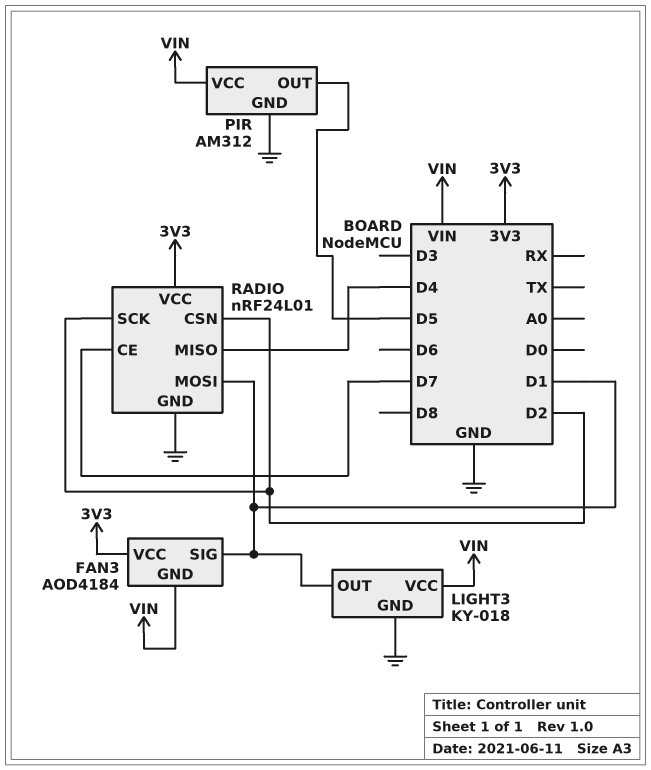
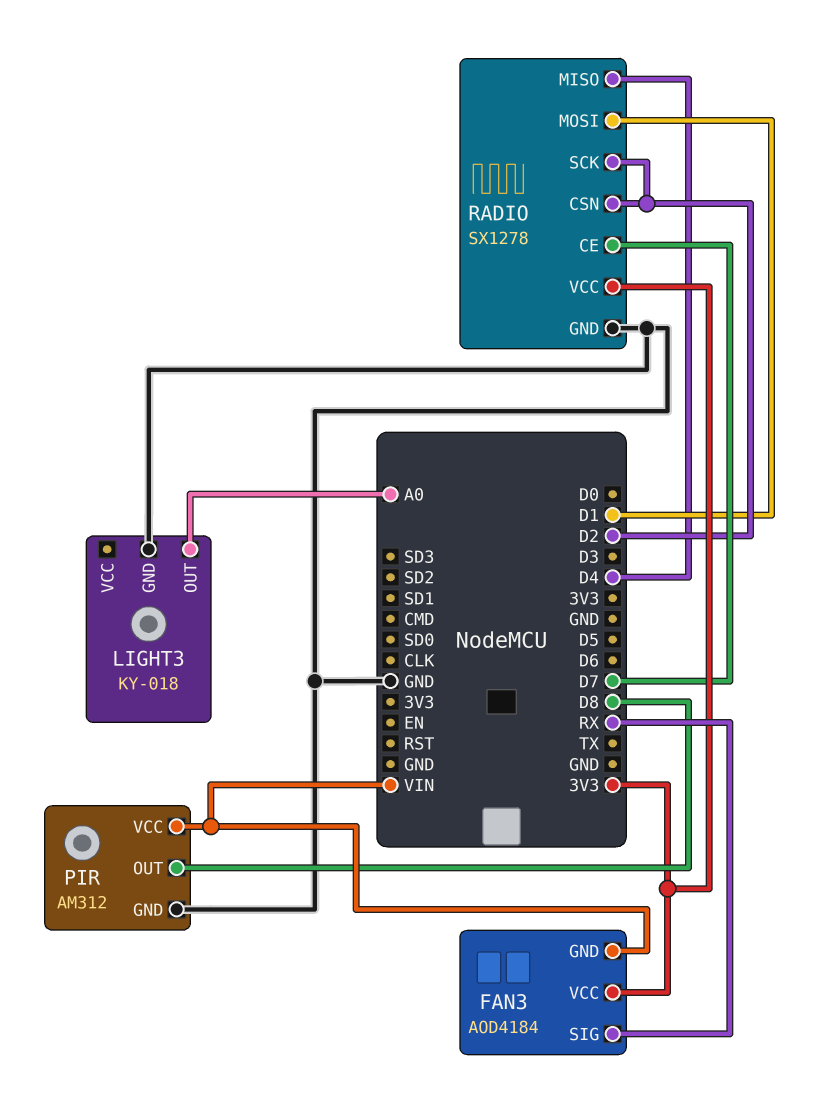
FAN3 pin SIG: D1 -> RX
LIGHT3 pin OUT: D1 -> A0
LIGHT3 pin VCC: VIN -> none
PIR pin OUT: D5 -> D8
RADIO: nRF24L01 -> SX1278

